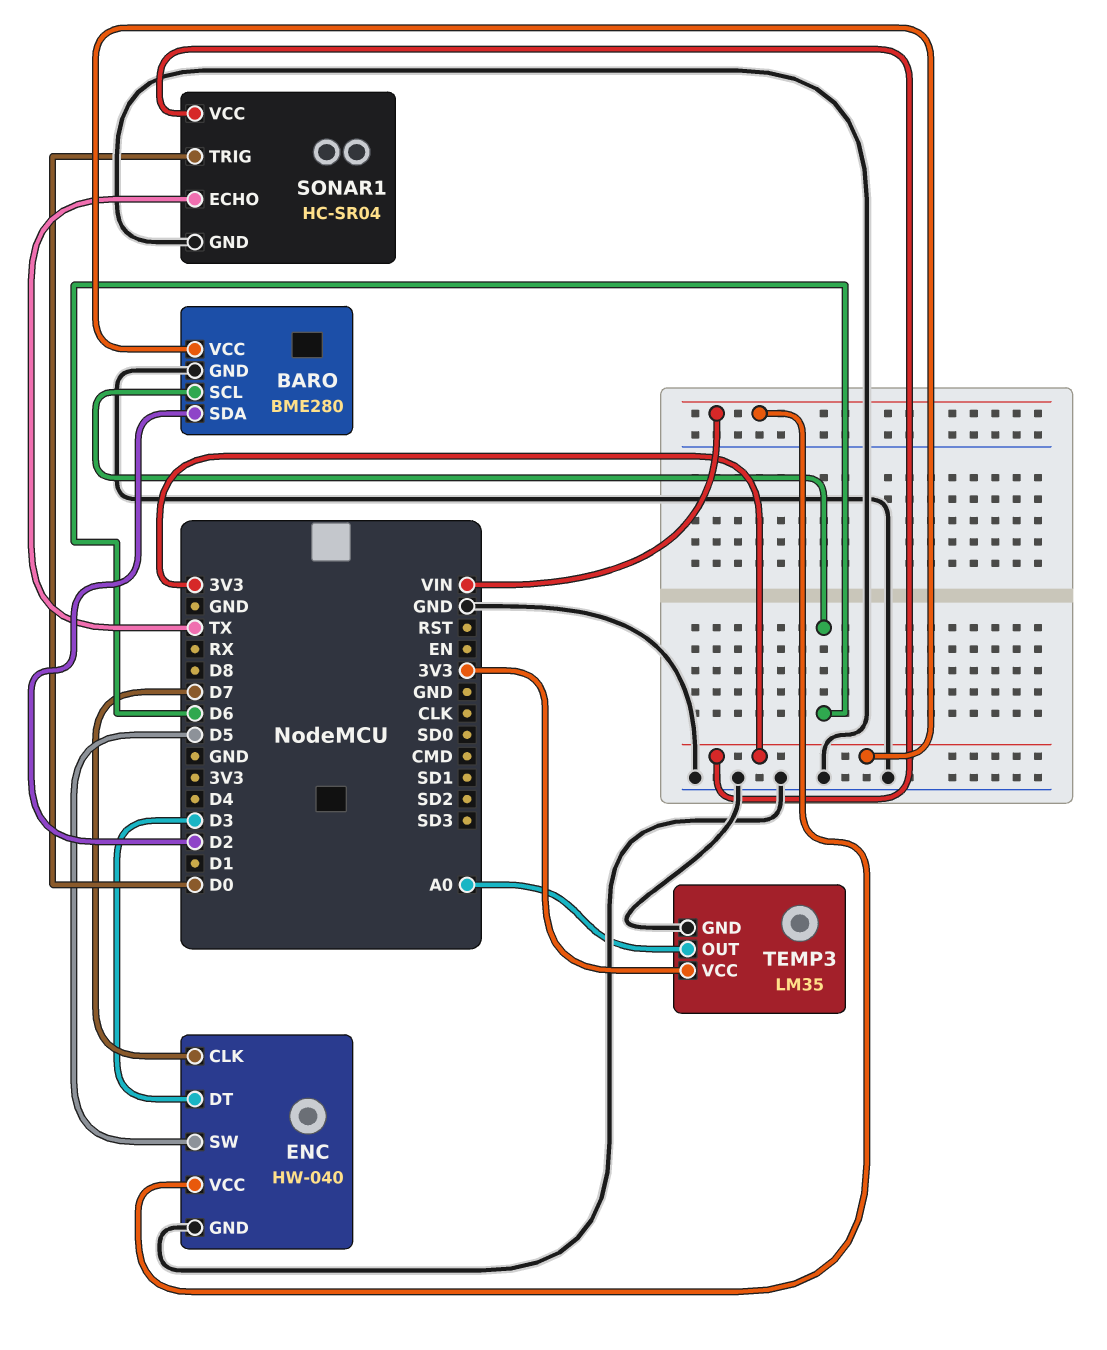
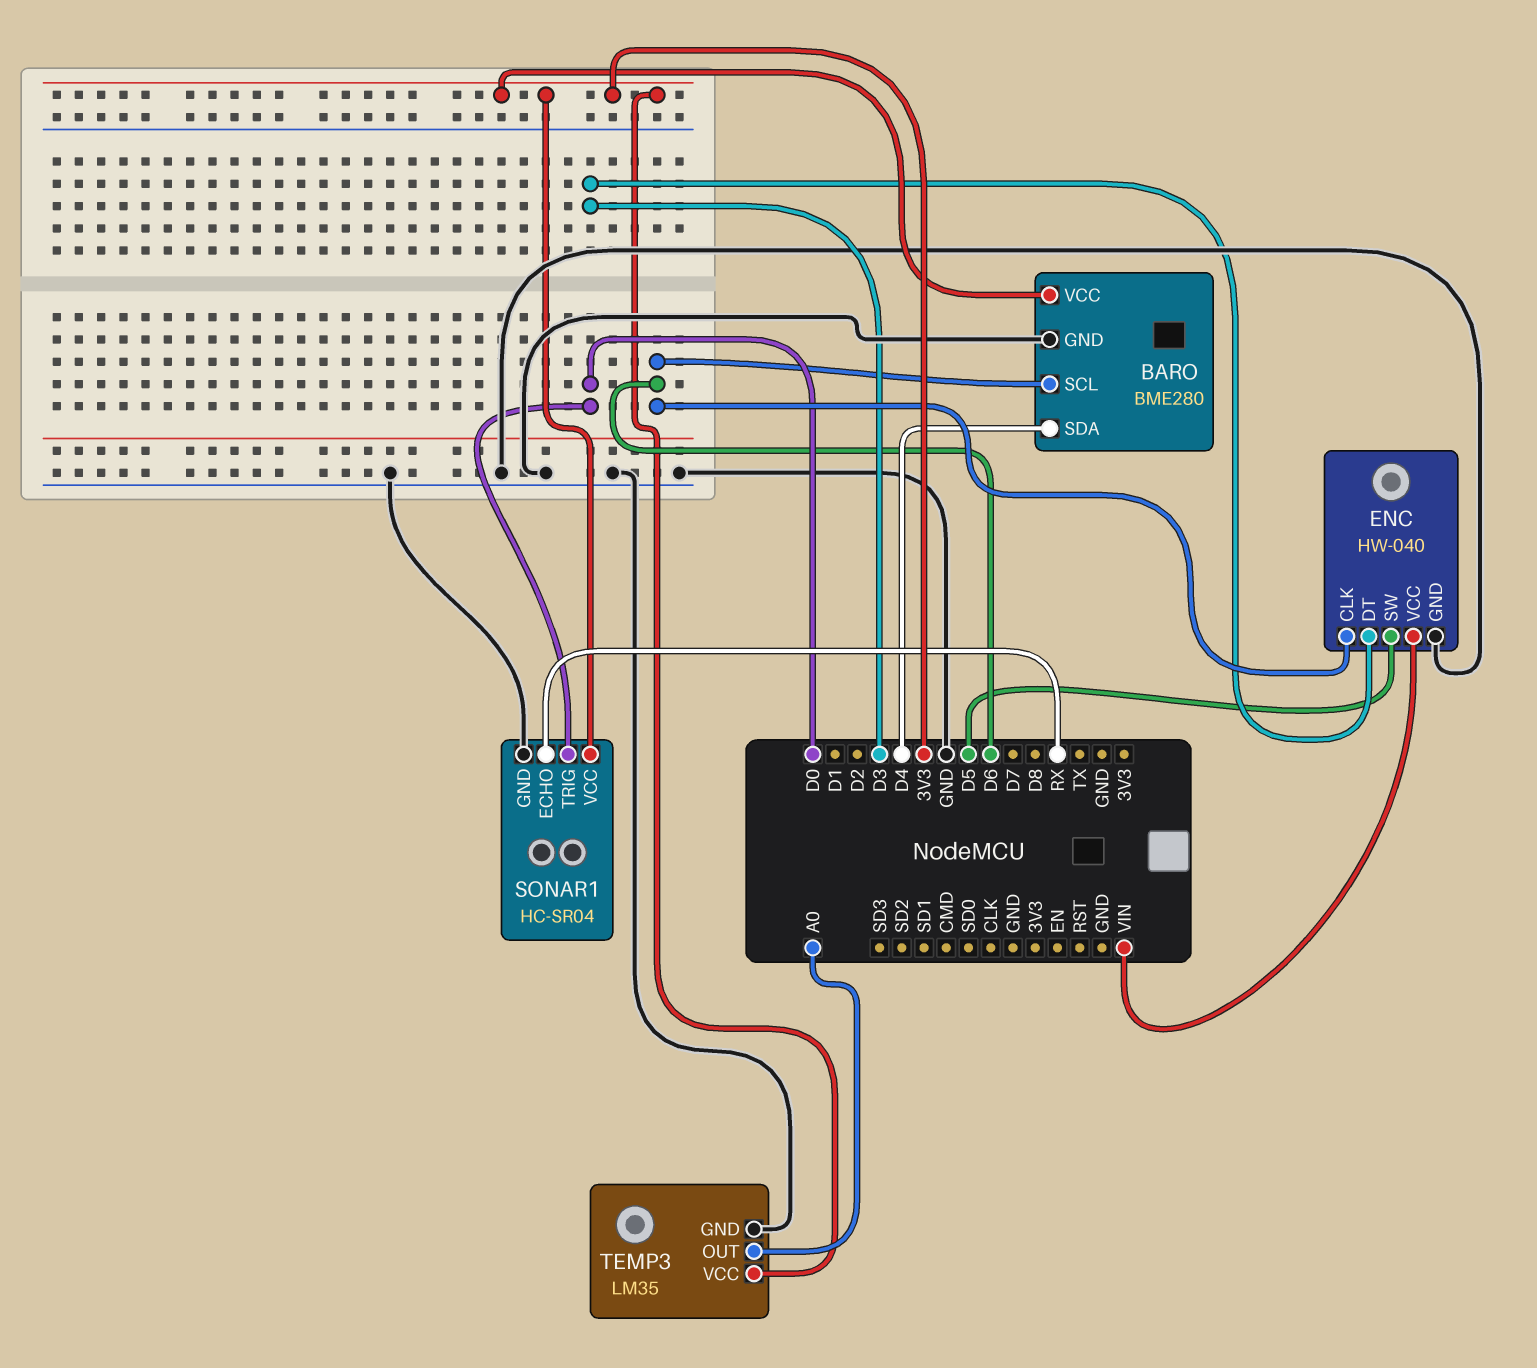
BARO pin SDA: D2 -> D4
ENC pin CLK: D7 -> D6
SONAR1 pin ECHO: TX -> RX

